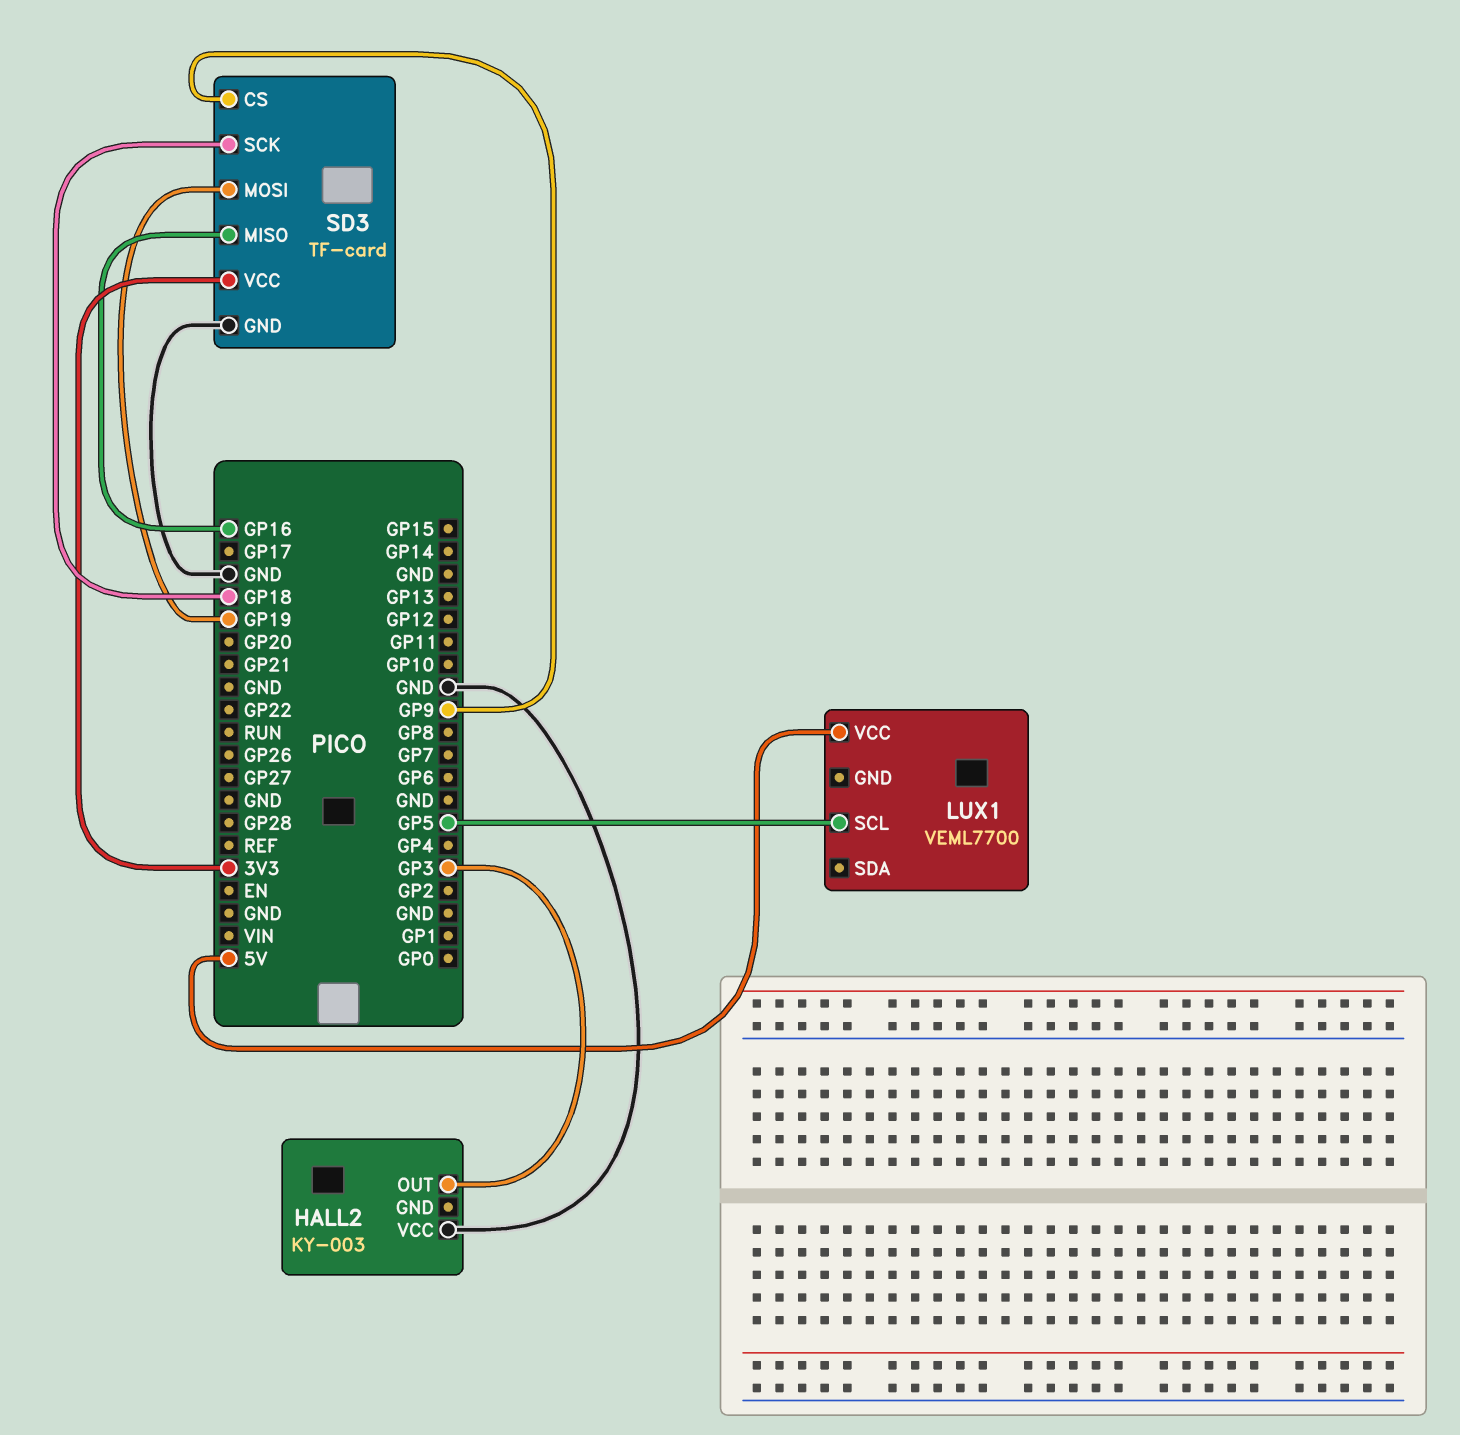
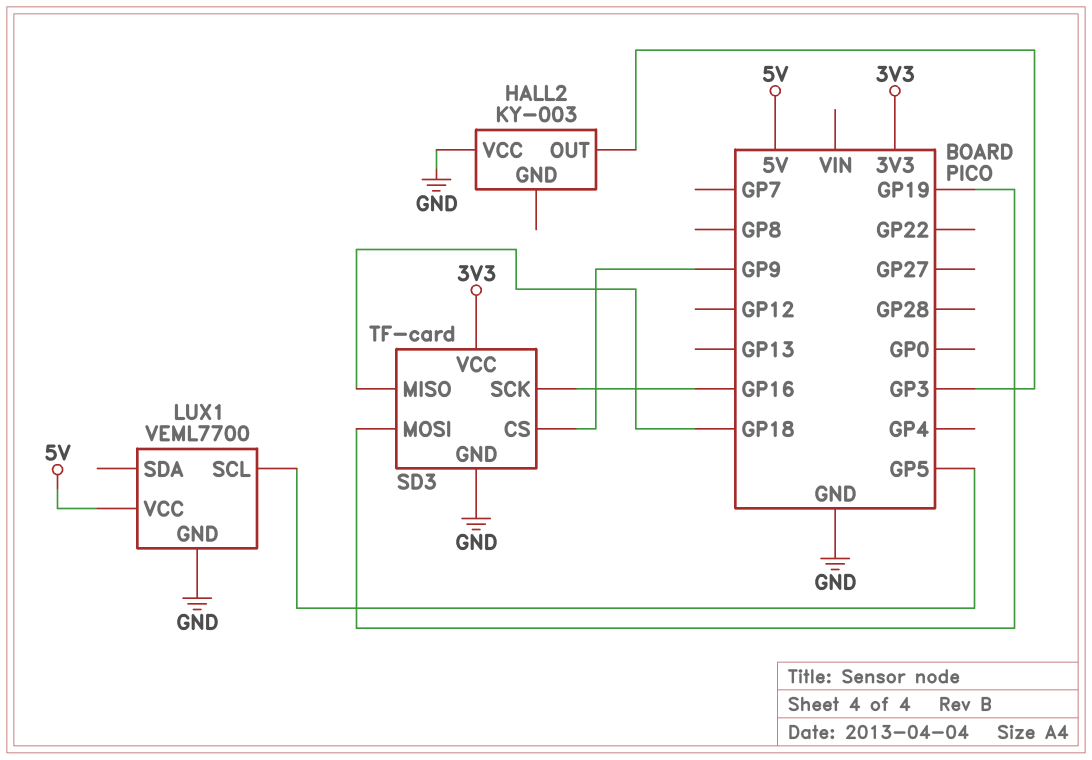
LUX1 pin GND: none -> GND
SD3 pin MISO: GP16 -> GP18
SD3 pin SCK: GP18 -> GP16

